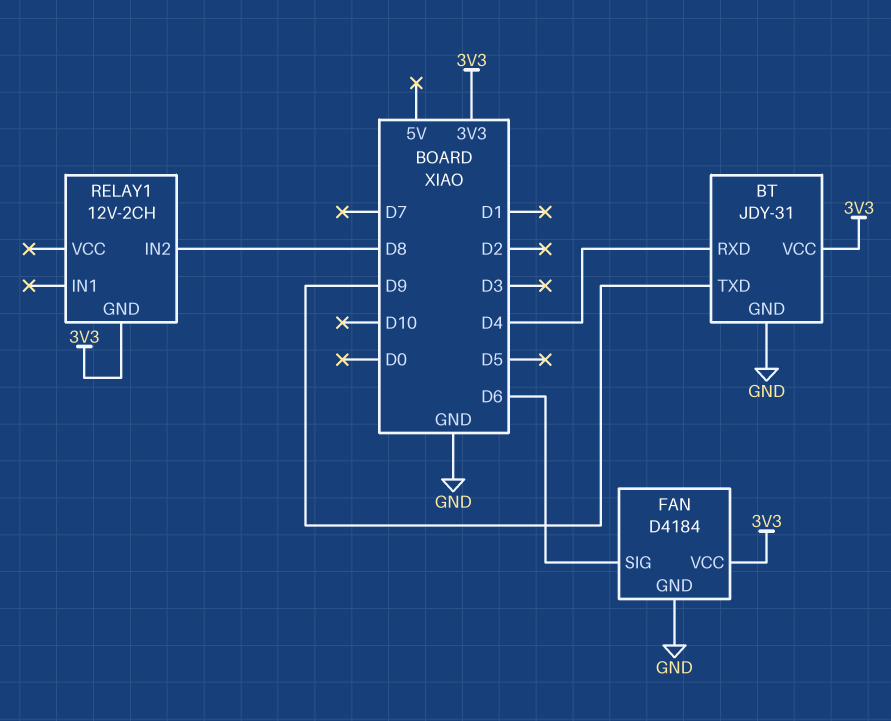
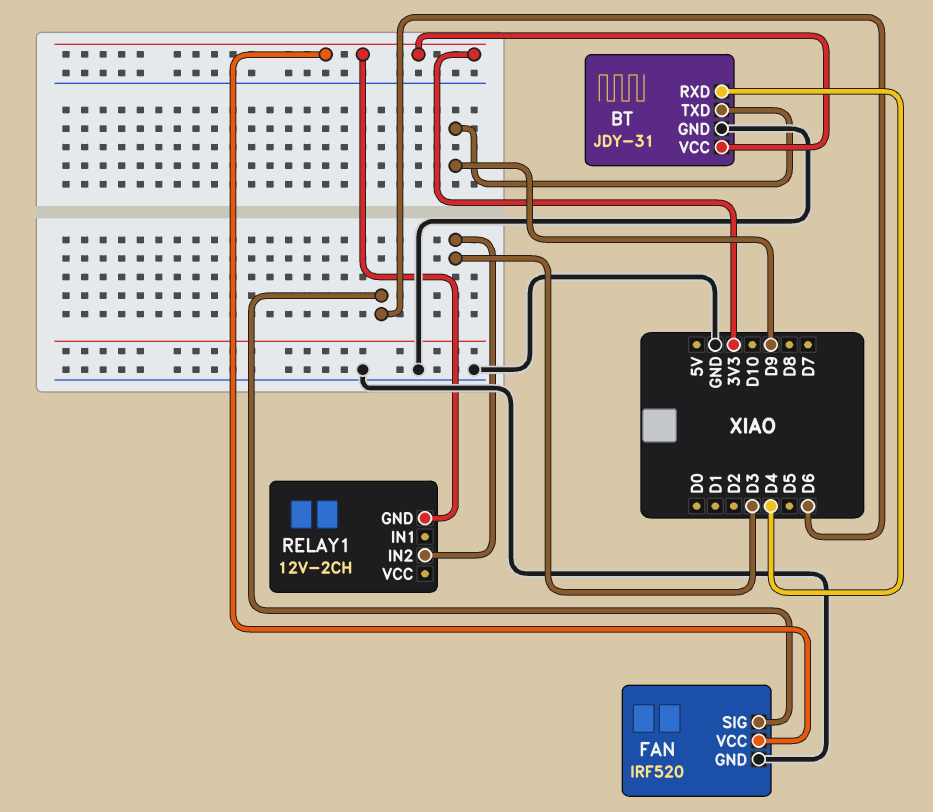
FAN: D4184 -> IRF520
RELAY1 pin IN2: D8 -> D3

